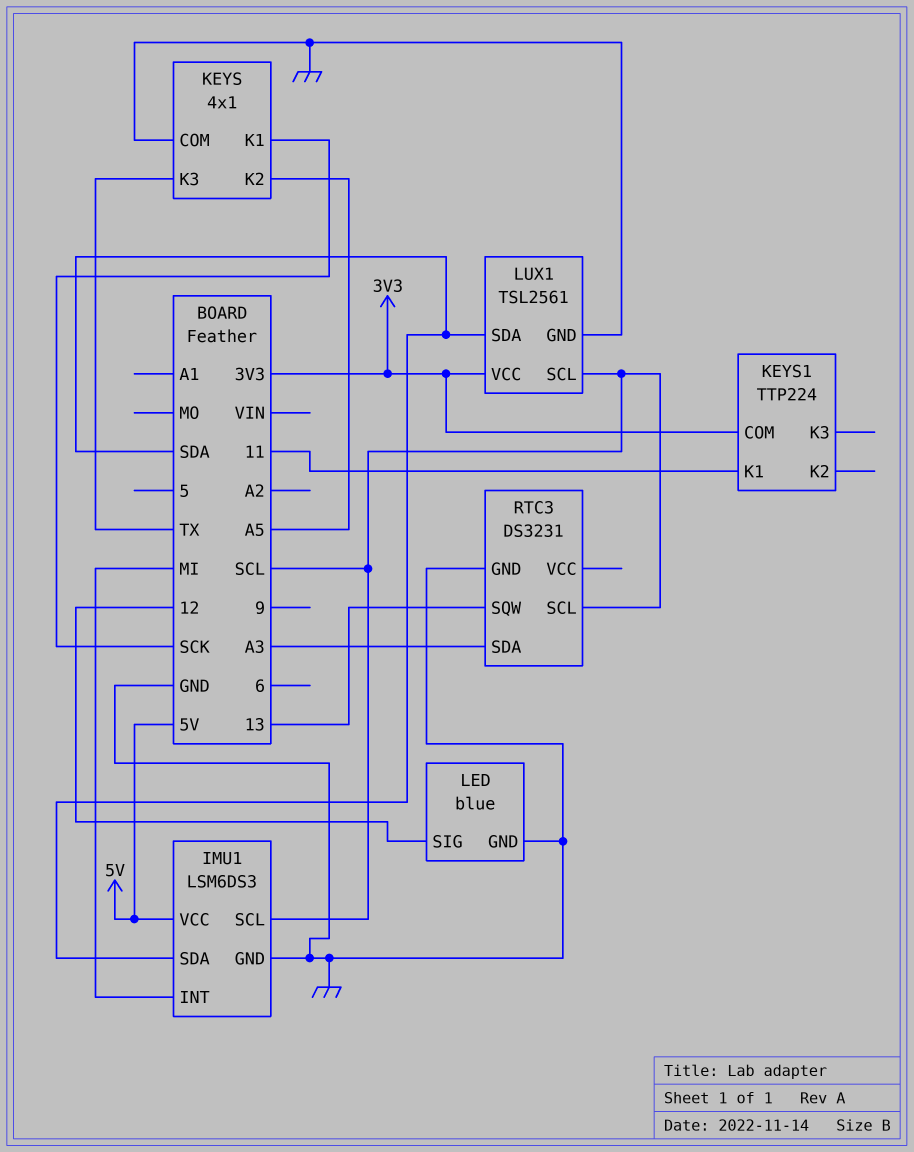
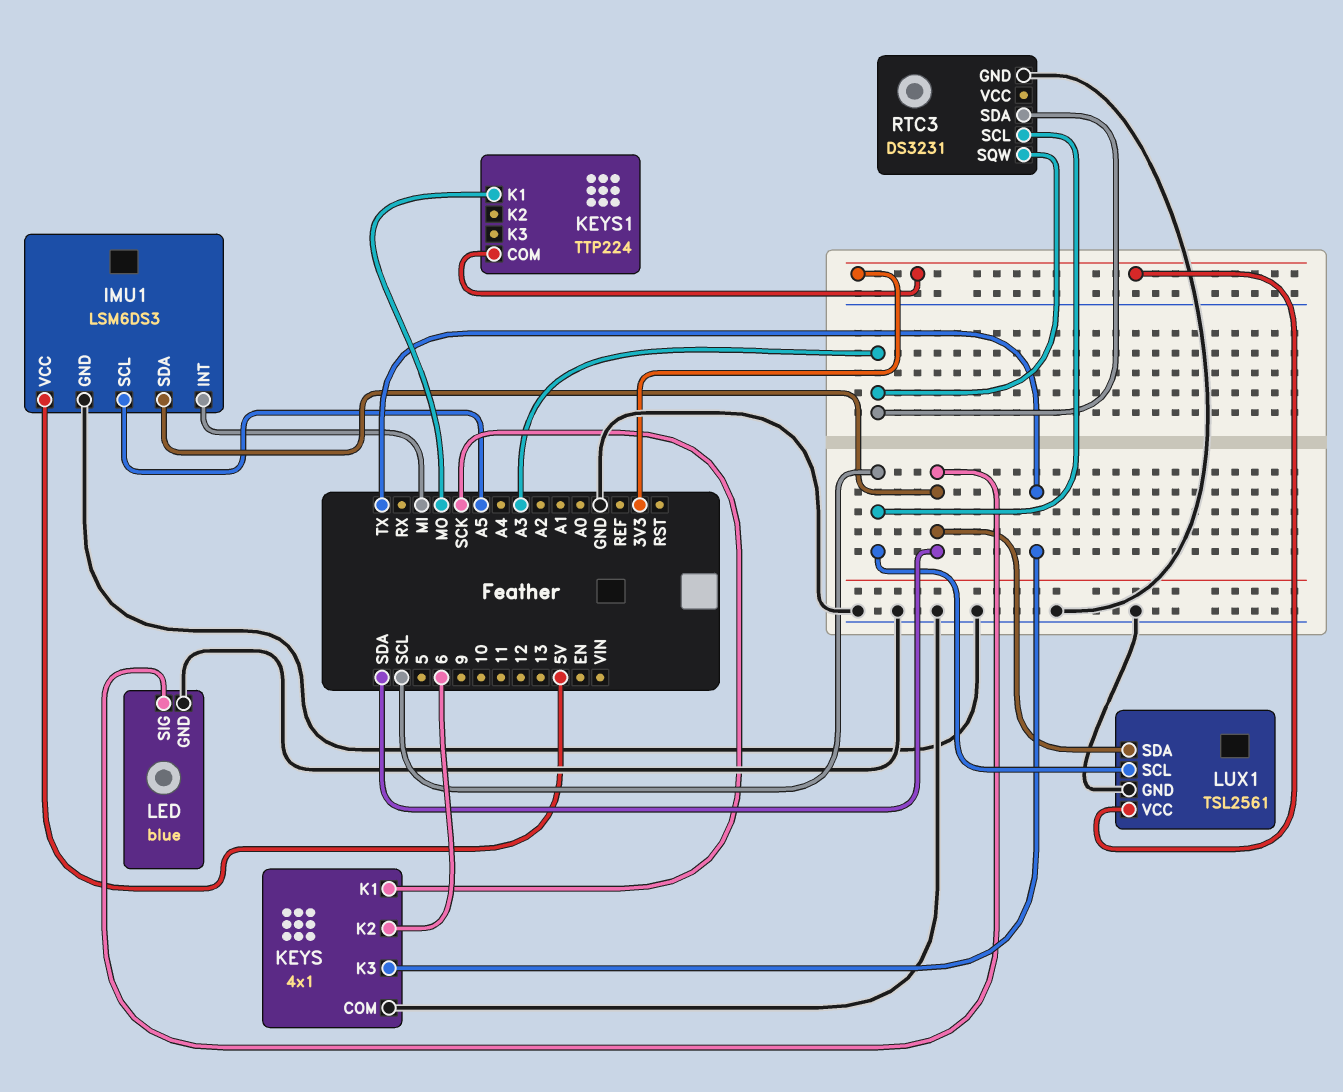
IMU1 pin SCL: SCL -> A5
KEYS pin K2: A5 -> 6
KEYS1 pin K1: 11 -> MO
LED pin SIG: 12 -> SDA
RTC3 pin SQW: 13 -> A3

